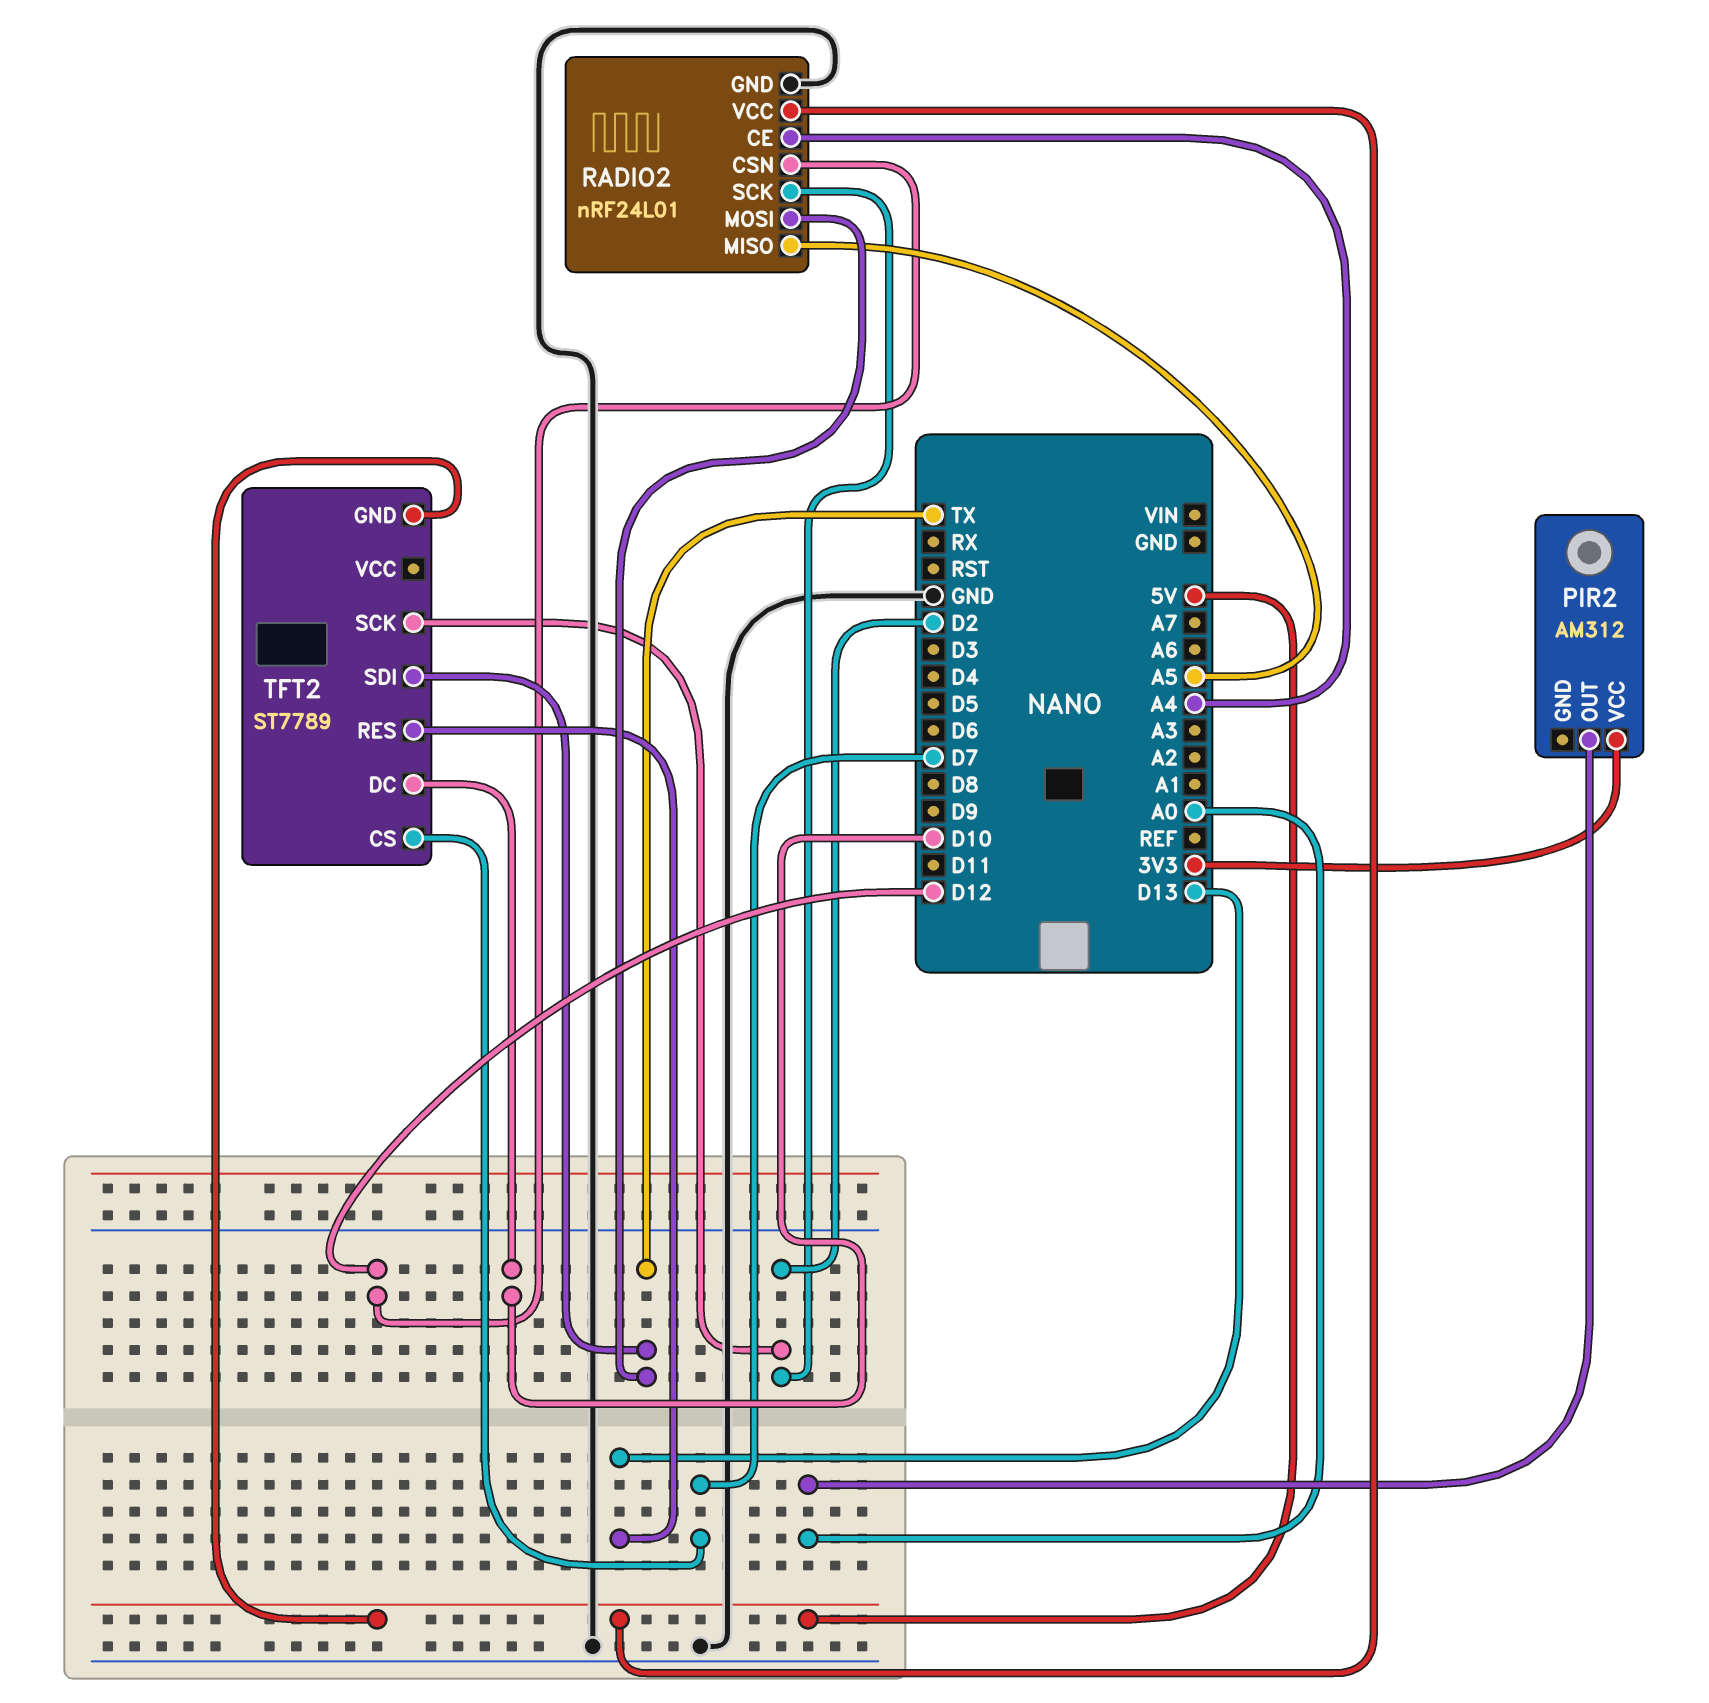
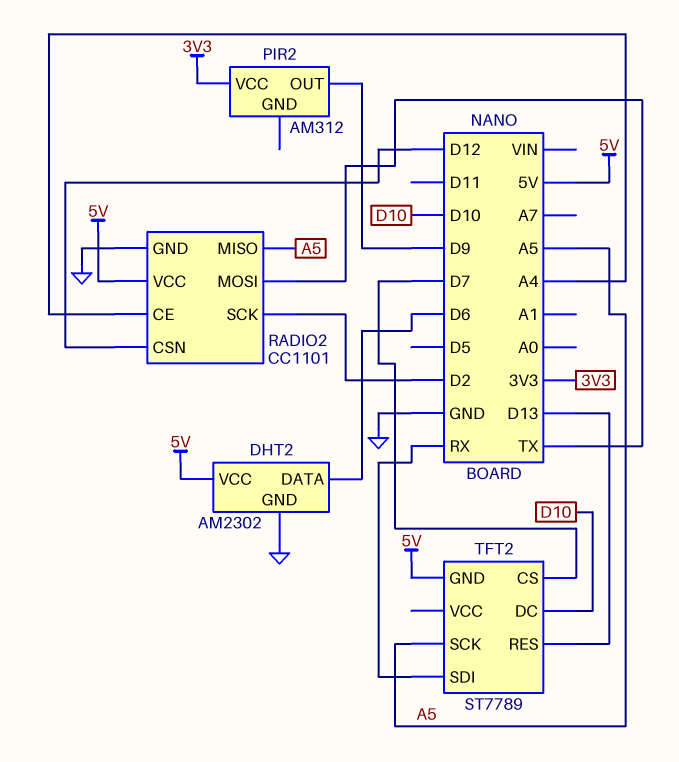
DHT2: none -> AM2302
DHT2 pin DATA: none -> D6
DHT2 pin GND: none -> GND
DHT2 pin VCC: none -> 5V
PIR2 pin OUT: A0 -> D9
RADIO2: nRF24L01 -> CC1101
TFT2 pin SCK: D2 -> A5
TFT2 pin SDI: TX -> RX

